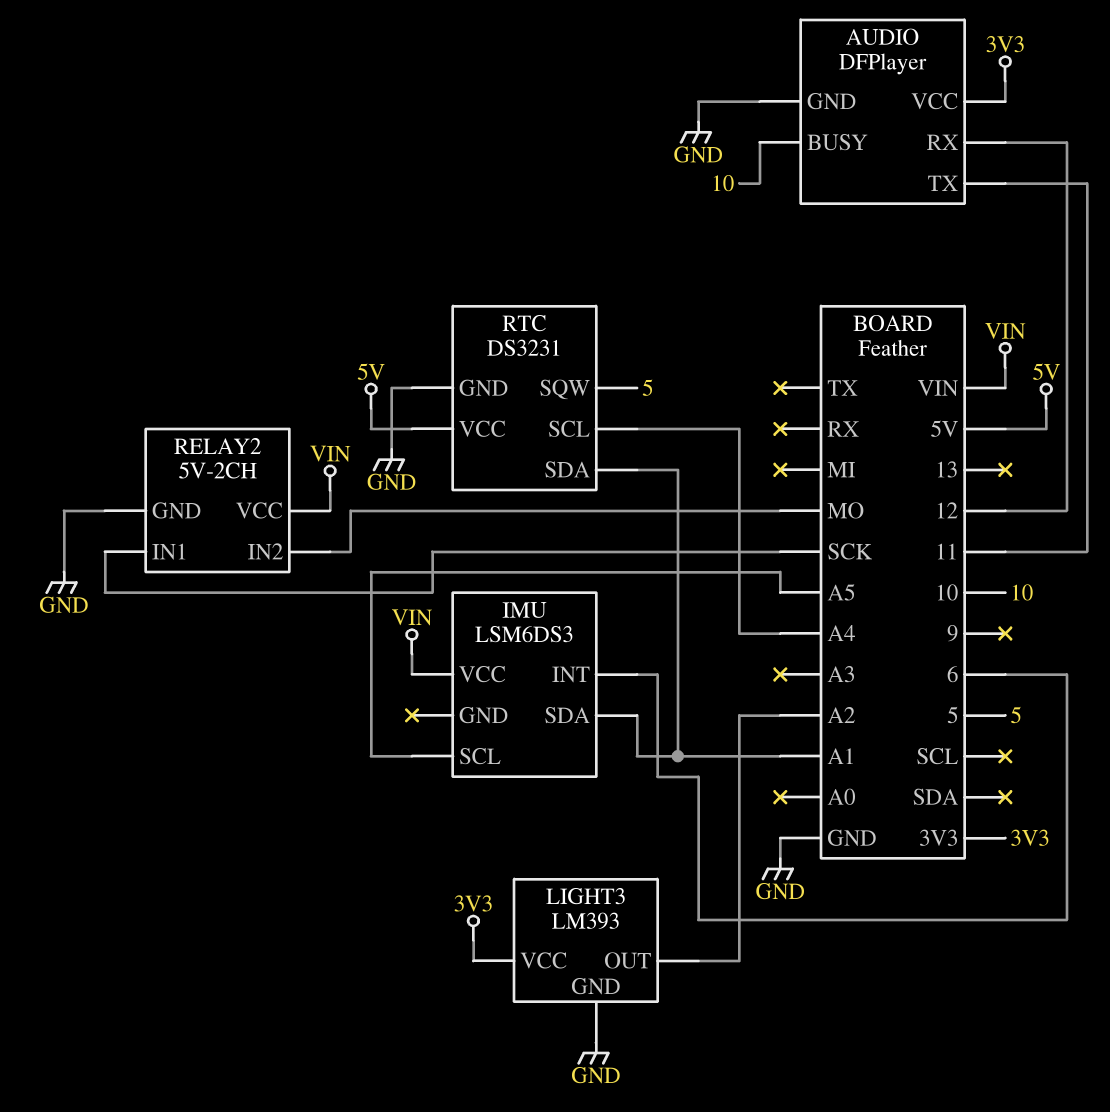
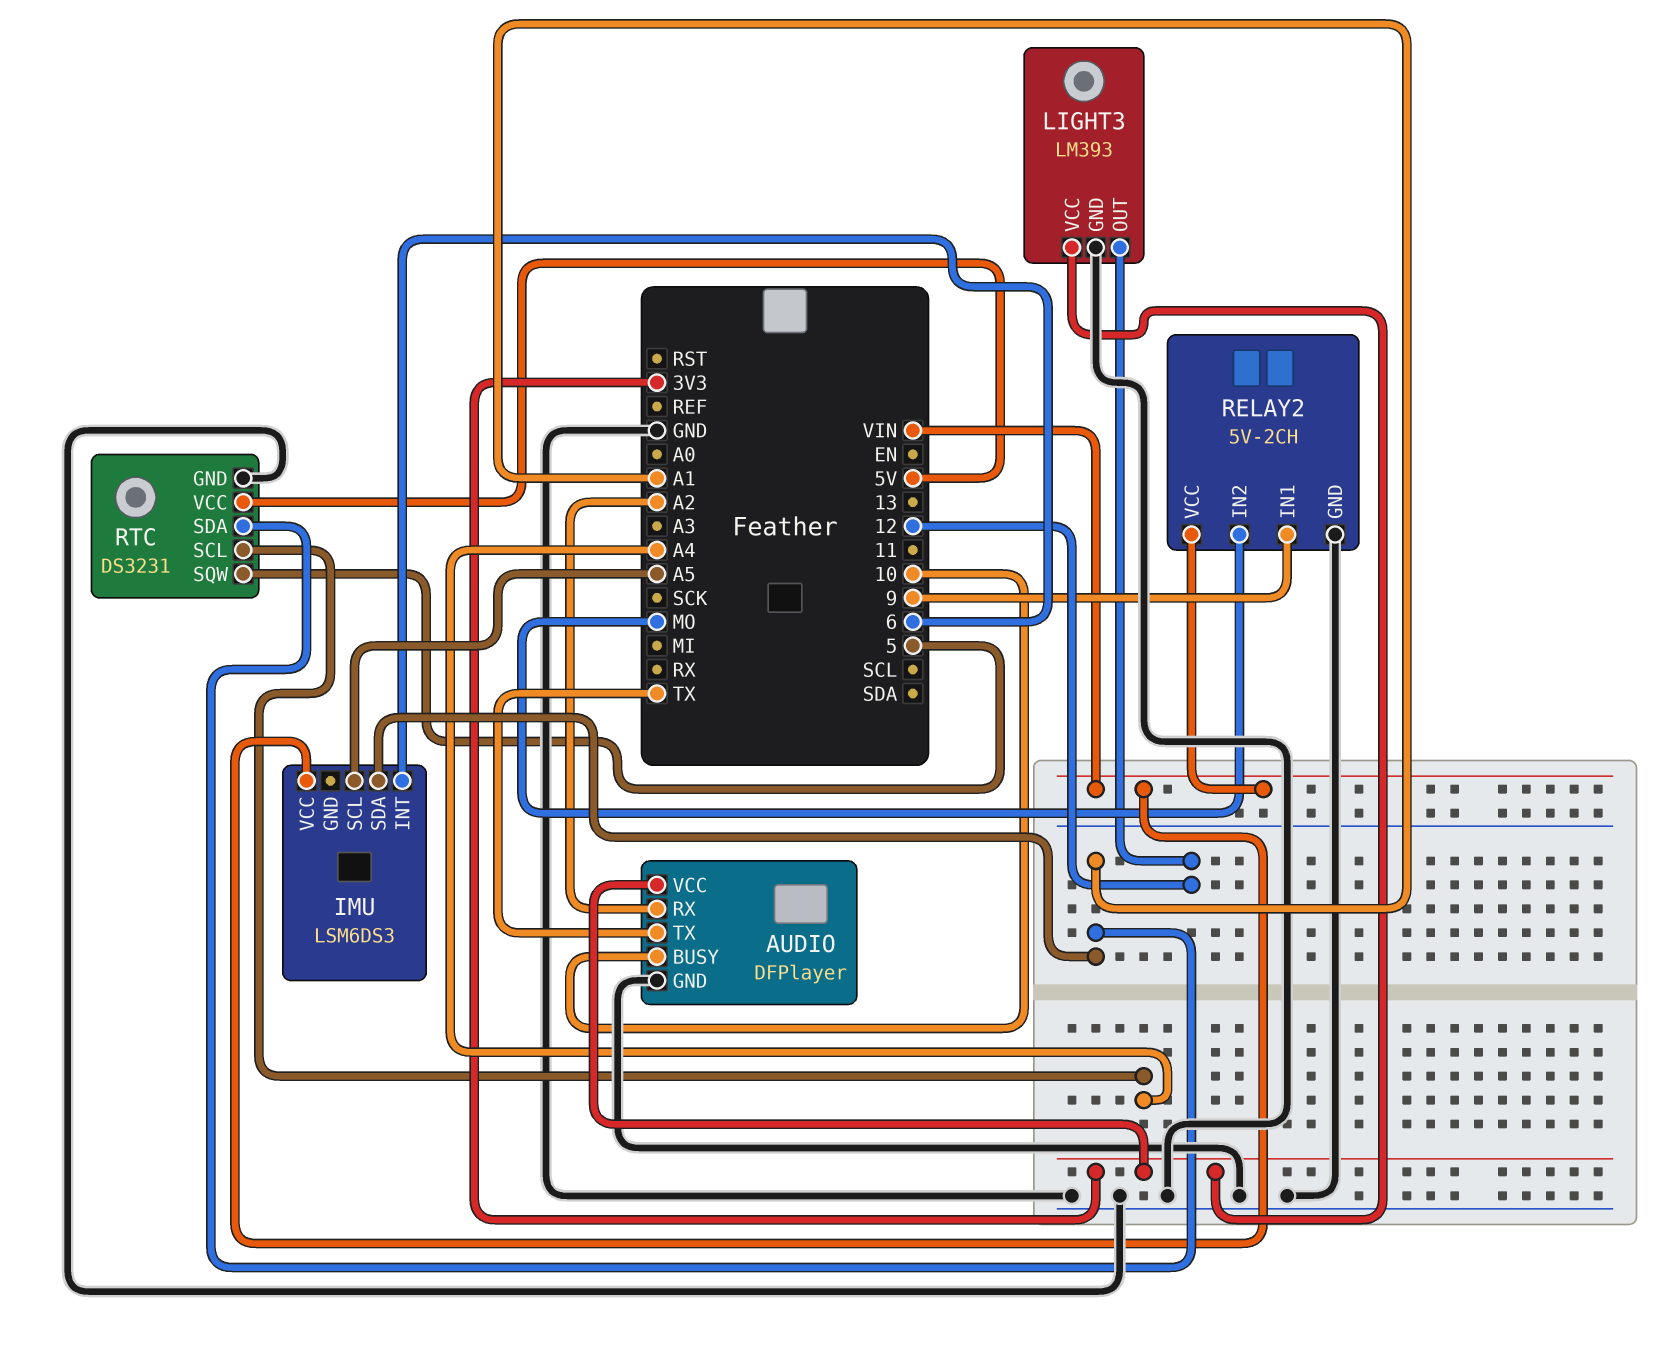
AUDIO pin RX: 12 -> A2
AUDIO pin TX: 11 -> TX
LIGHT3 pin OUT: A2 -> 12
RELAY2 pin IN1: SCK -> 9

